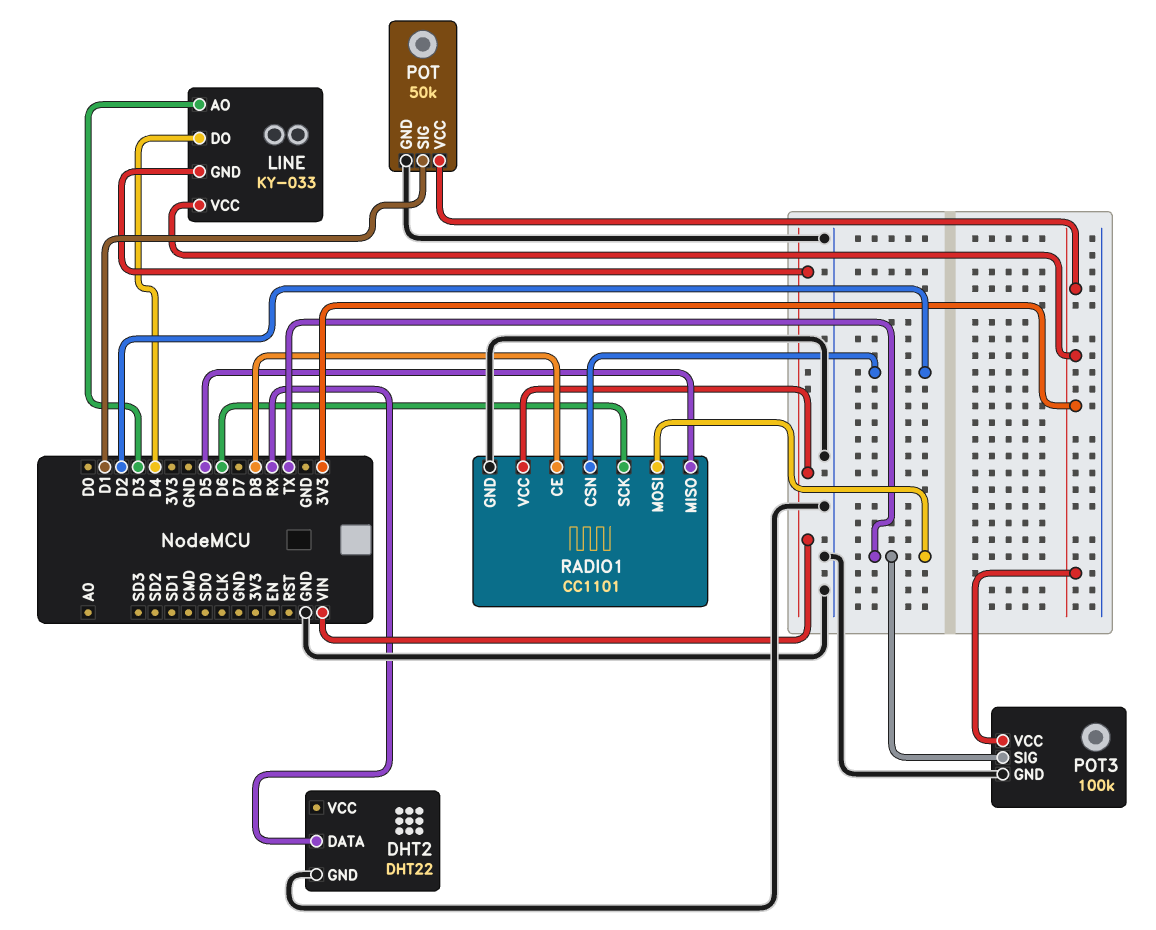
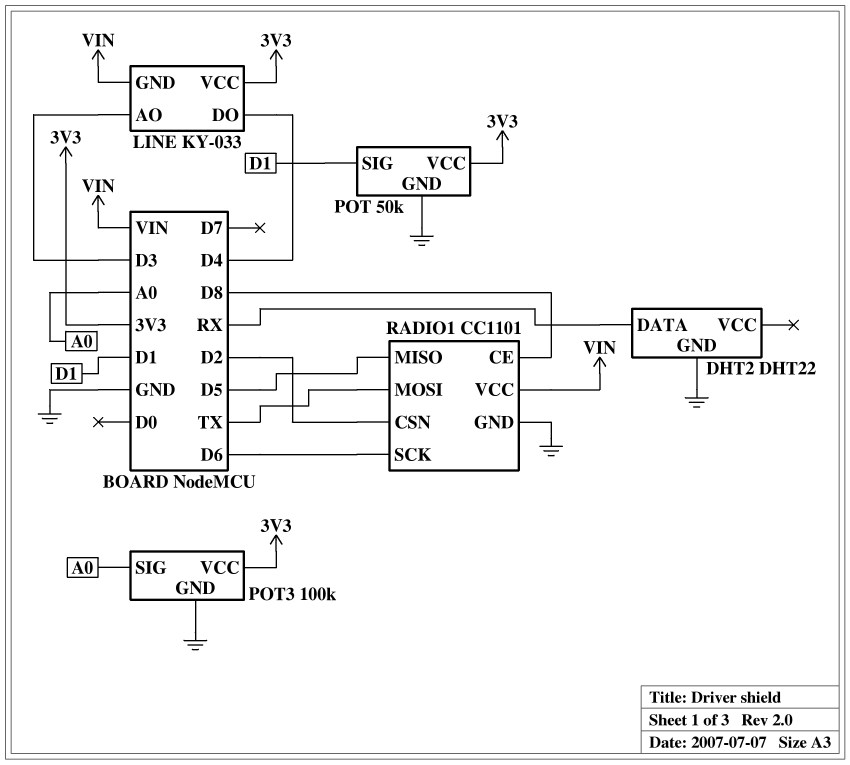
POT3 pin SIG: TX -> A0

